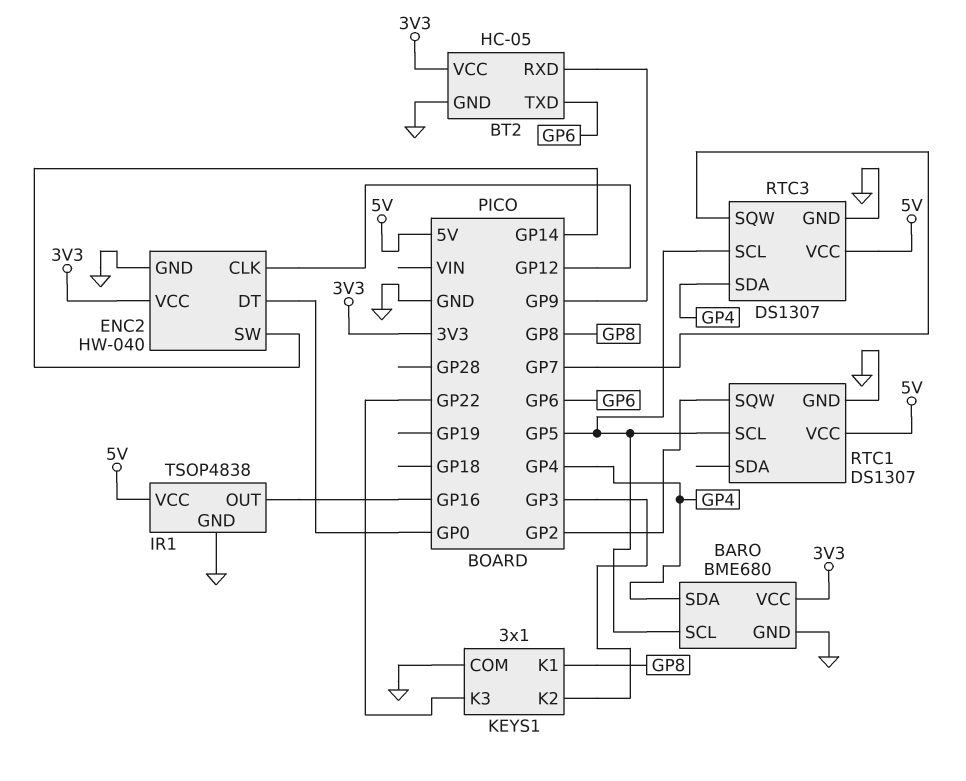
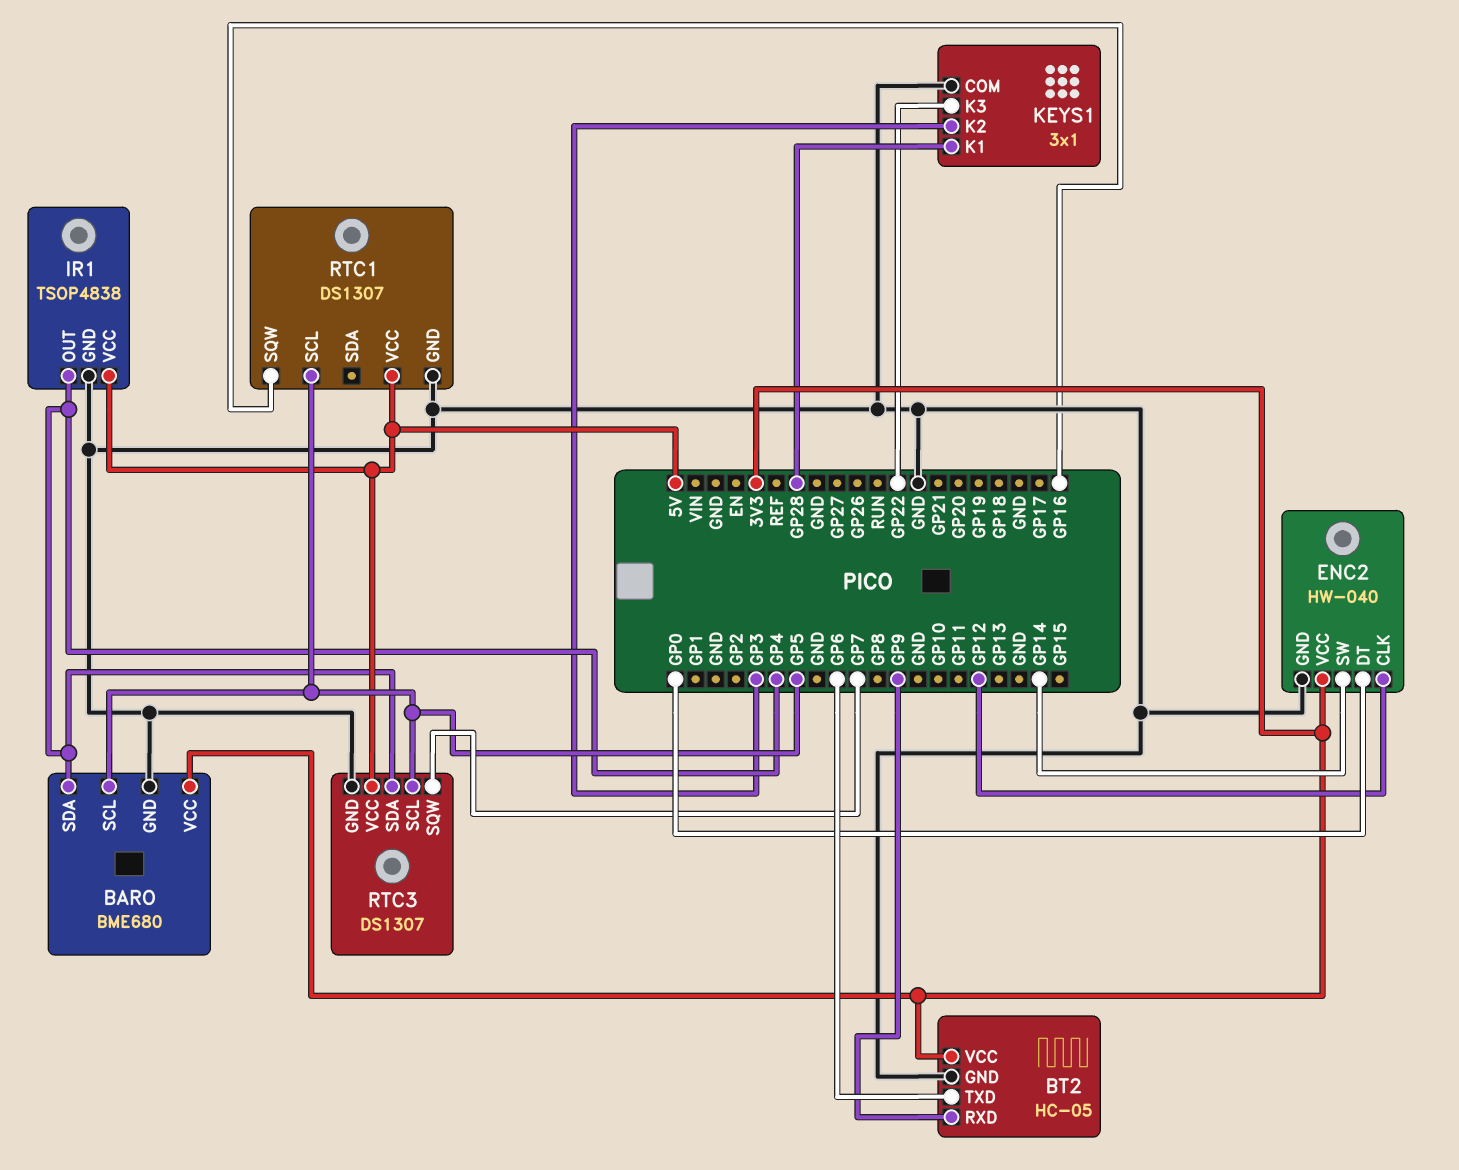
IR1 pin OUT: GP16 -> GP4
KEYS1 pin K1: GP8 -> GP28
RTC1 pin SQW: GP2 -> GP16

